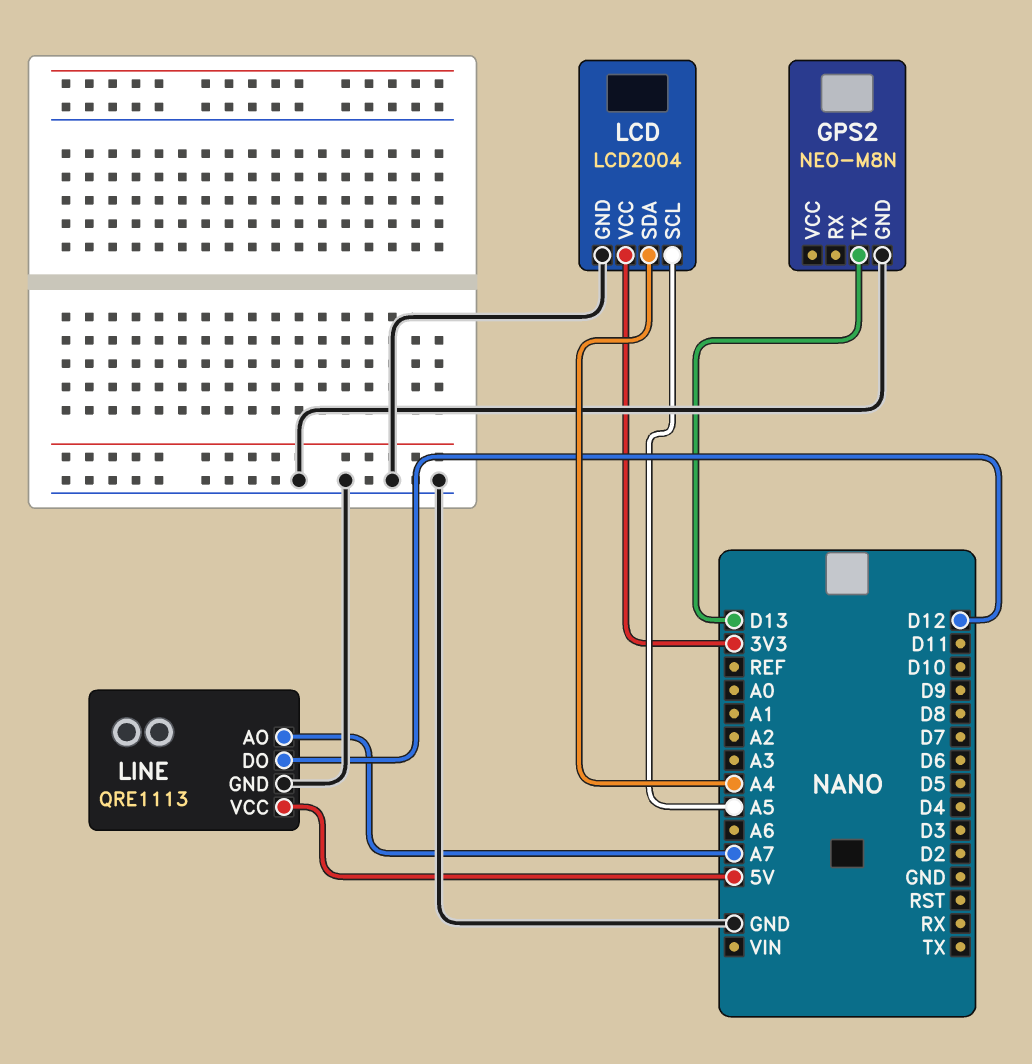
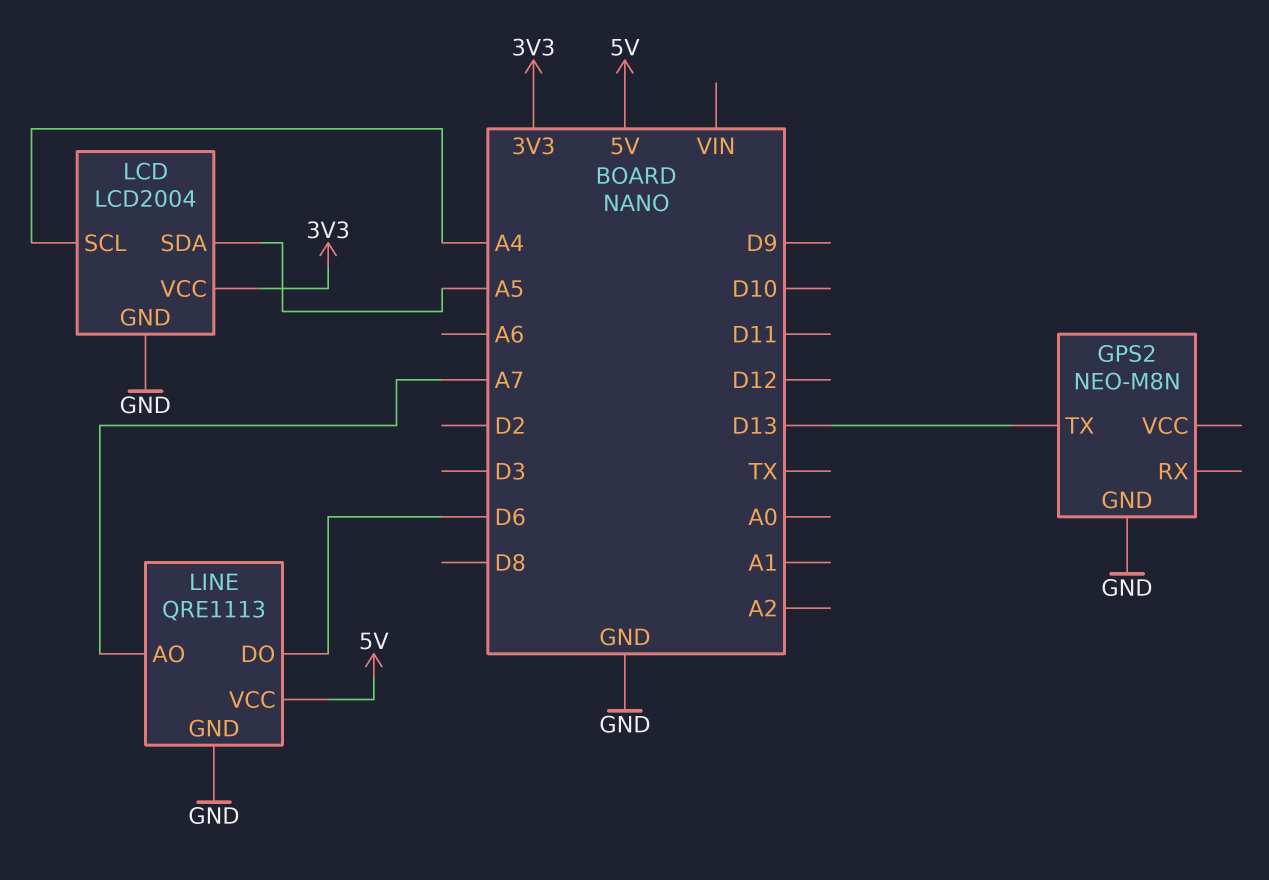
LCD pin SCL: A5 -> A4
LCD pin SDA: A4 -> A5
LINE pin DO: D12 -> D6

